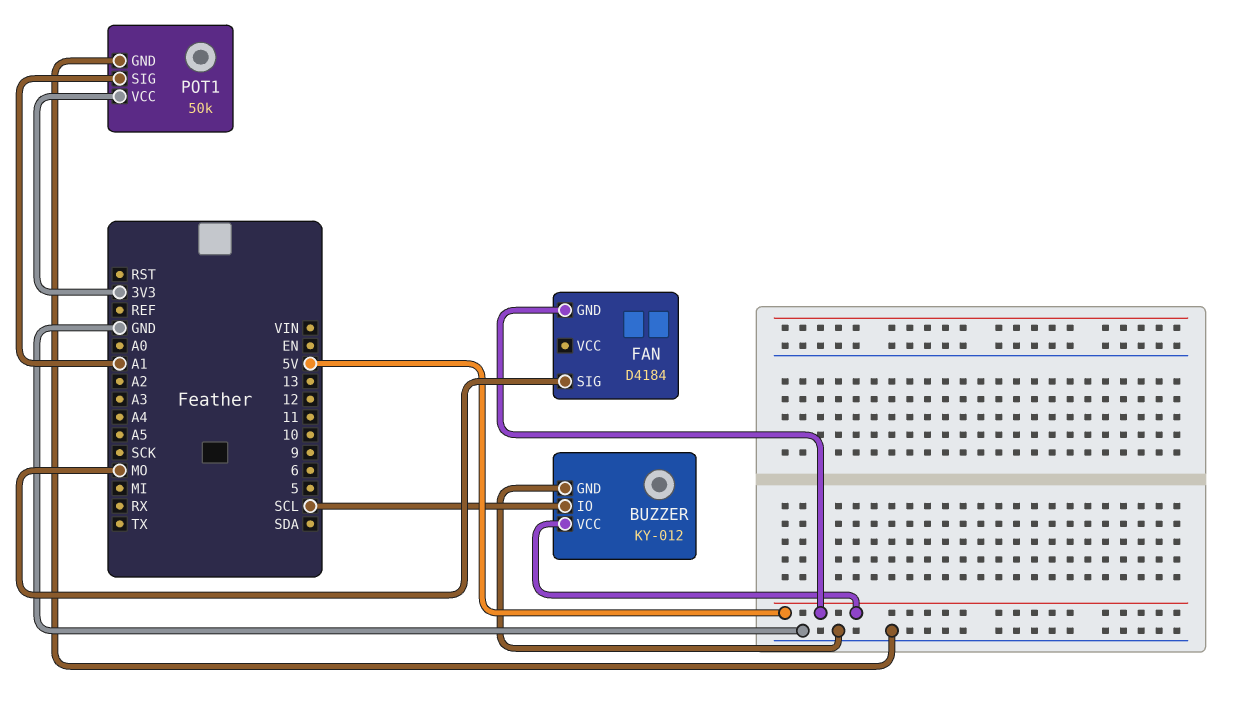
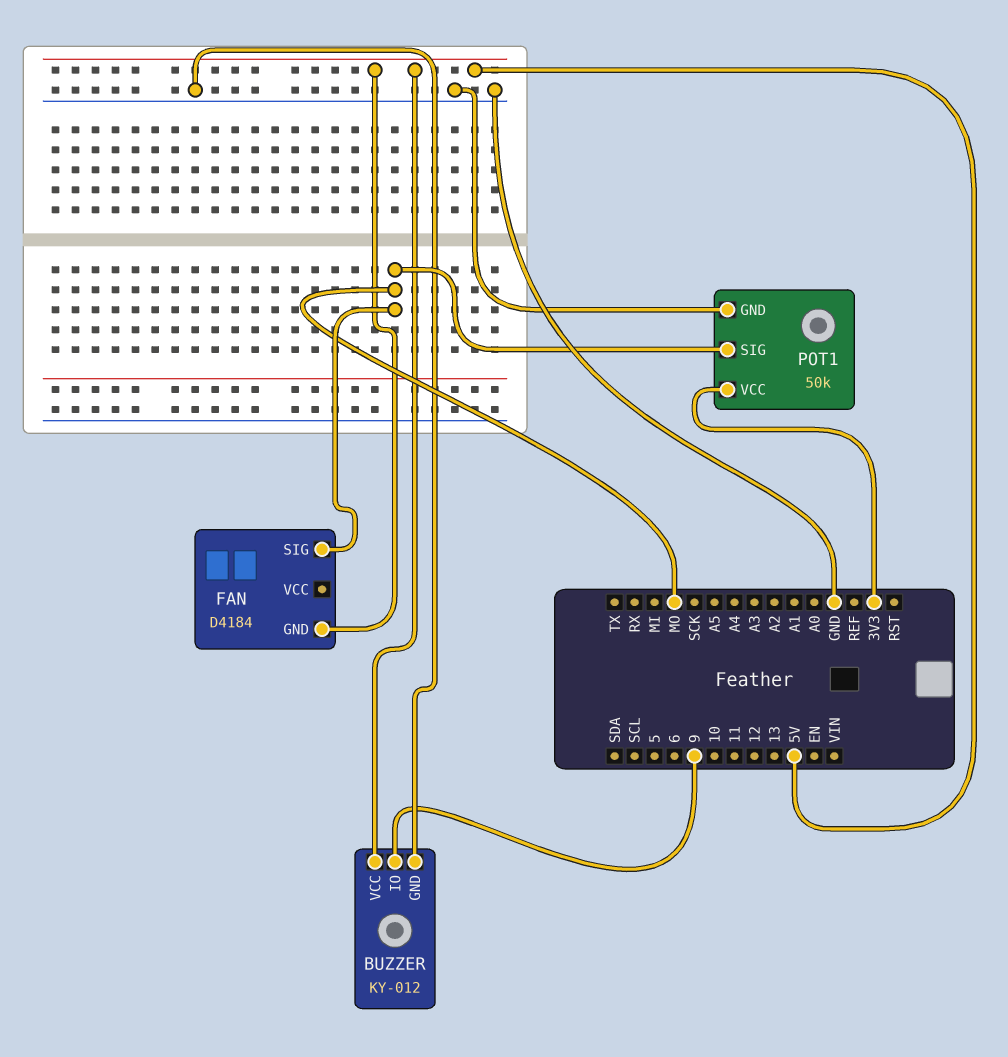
BUZZER pin IO: SCL -> 9
POT1 pin SIG: A1 -> MO

